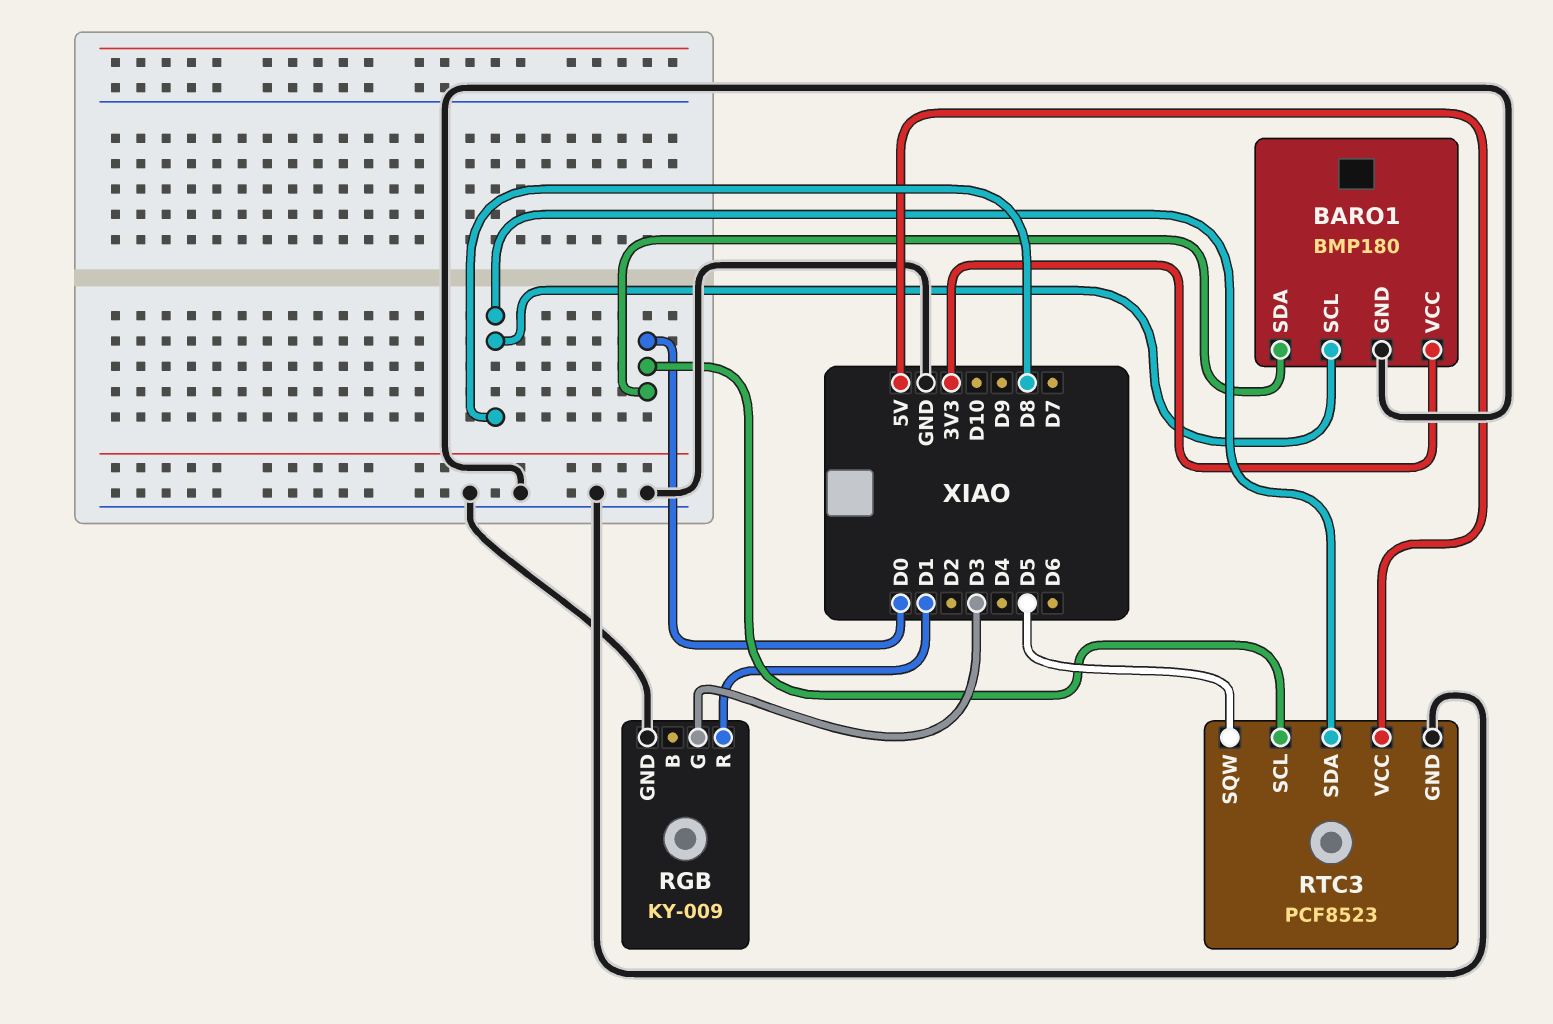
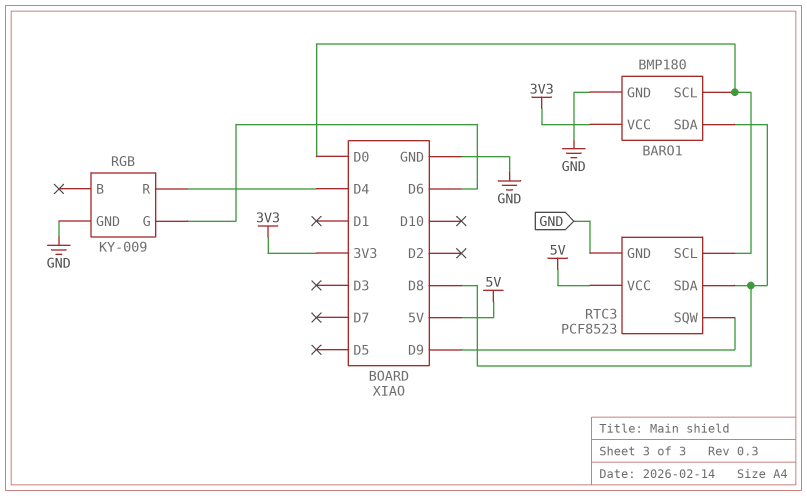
BARO1 pin SCL: D8 -> D0
BARO1 pin SDA: D0 -> D8
RGB pin G: D3 -> D6
RGB pin R: D1 -> D4
RTC3 pin SQW: D5 -> D9

